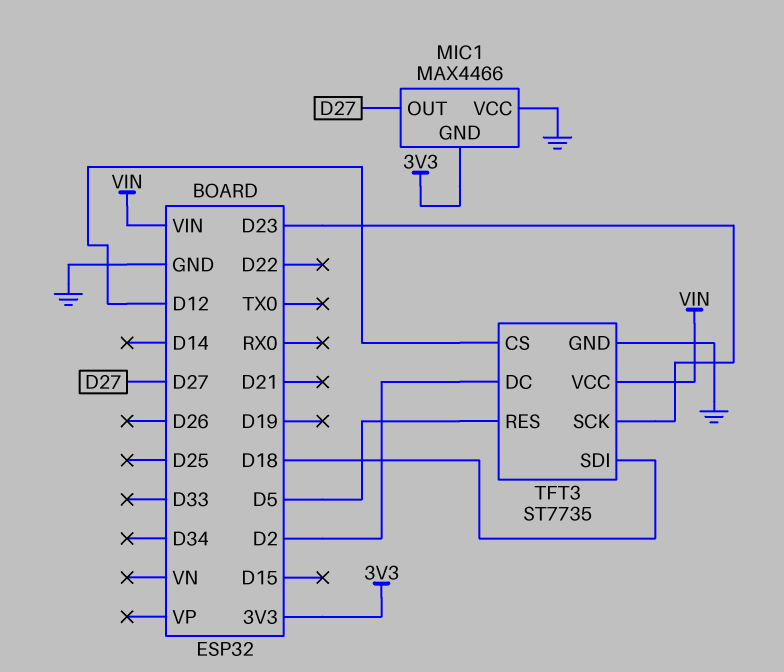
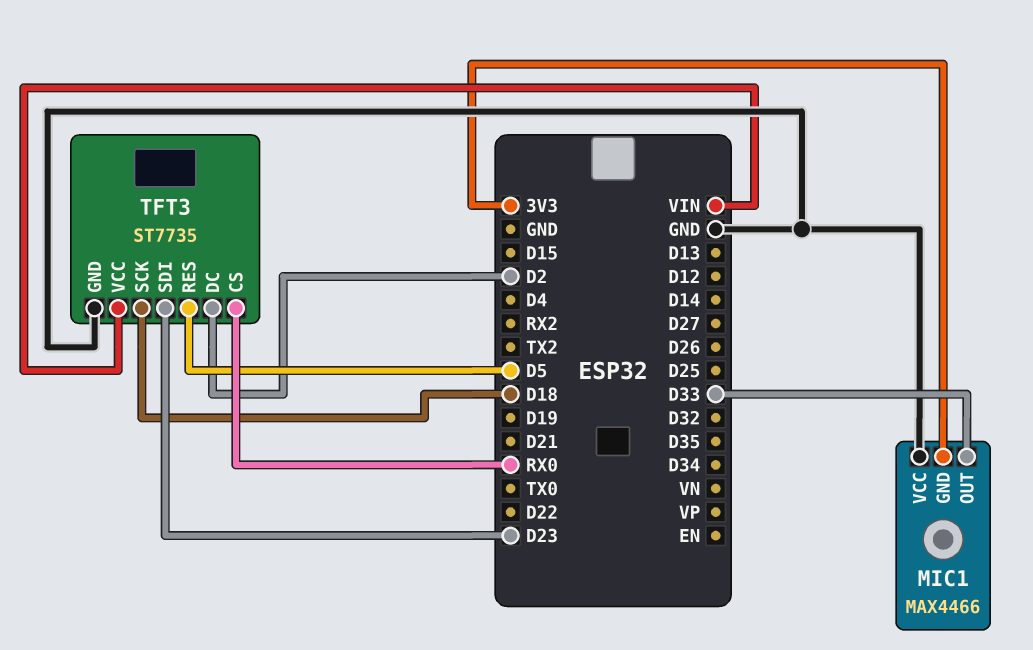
MIC1 pin OUT: D27 -> D33
TFT3 pin CS: D12 -> RX0
TFT3 pin SCK: D23 -> D18
TFT3 pin SDI: D18 -> D23

